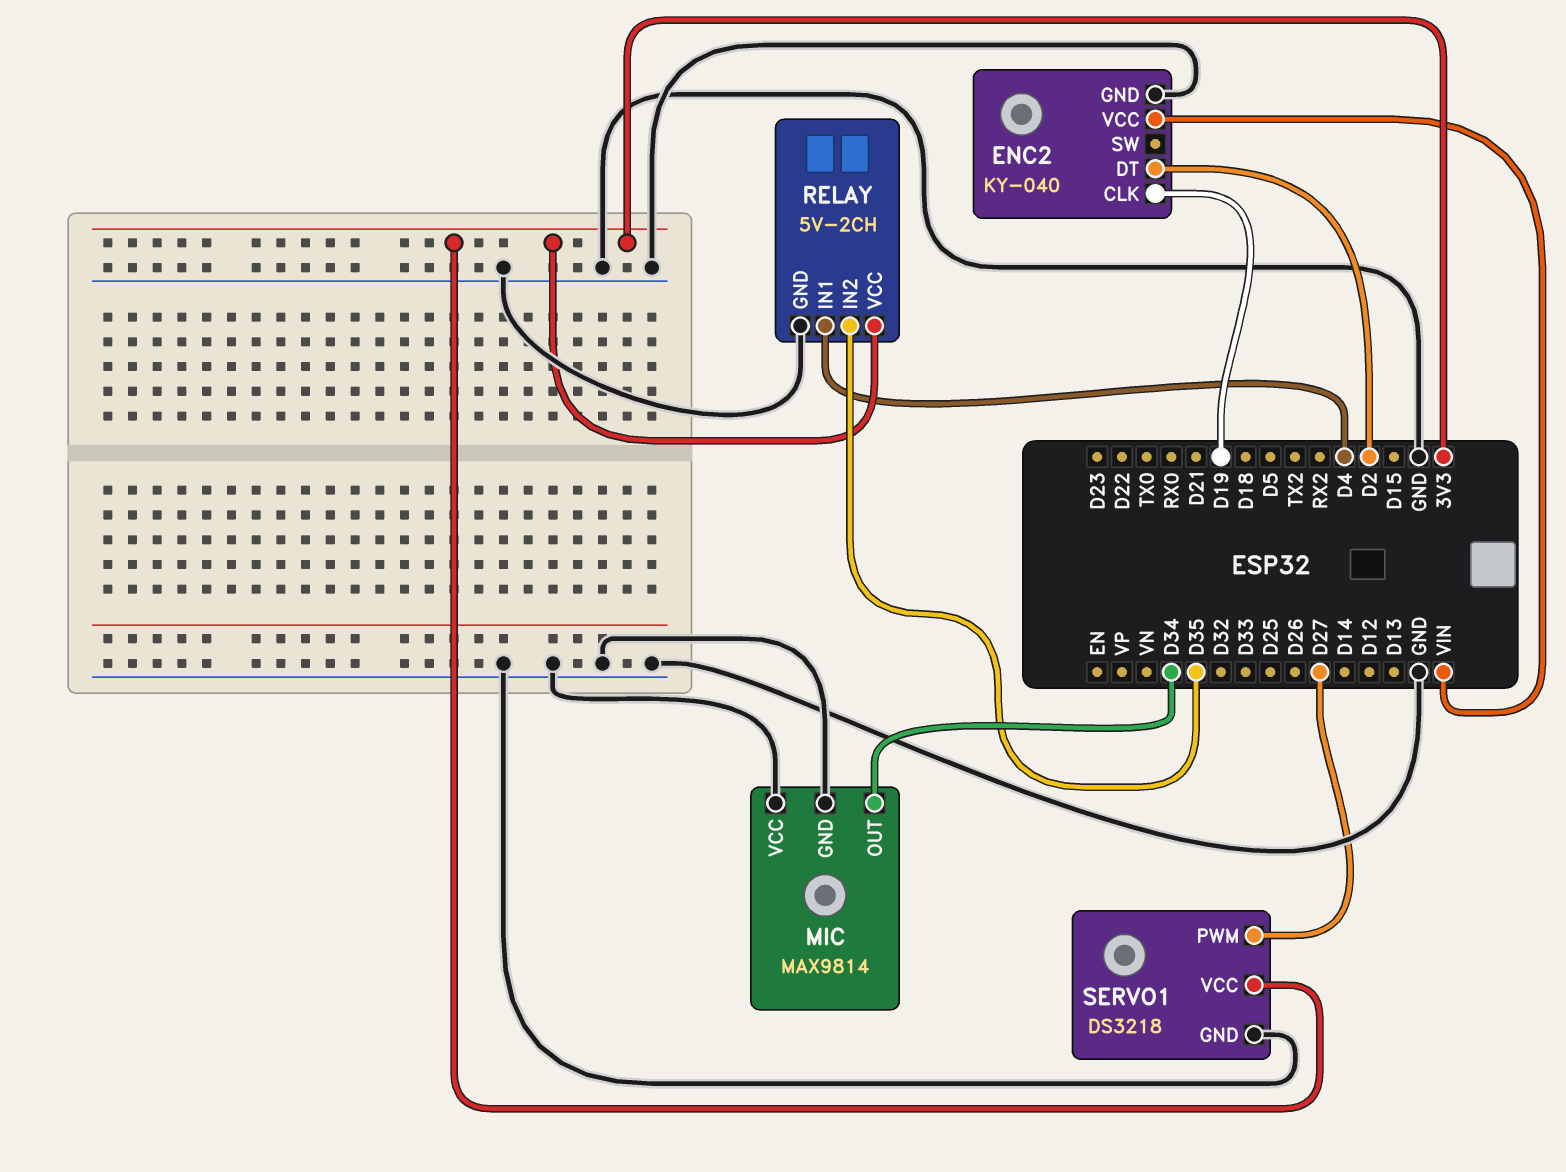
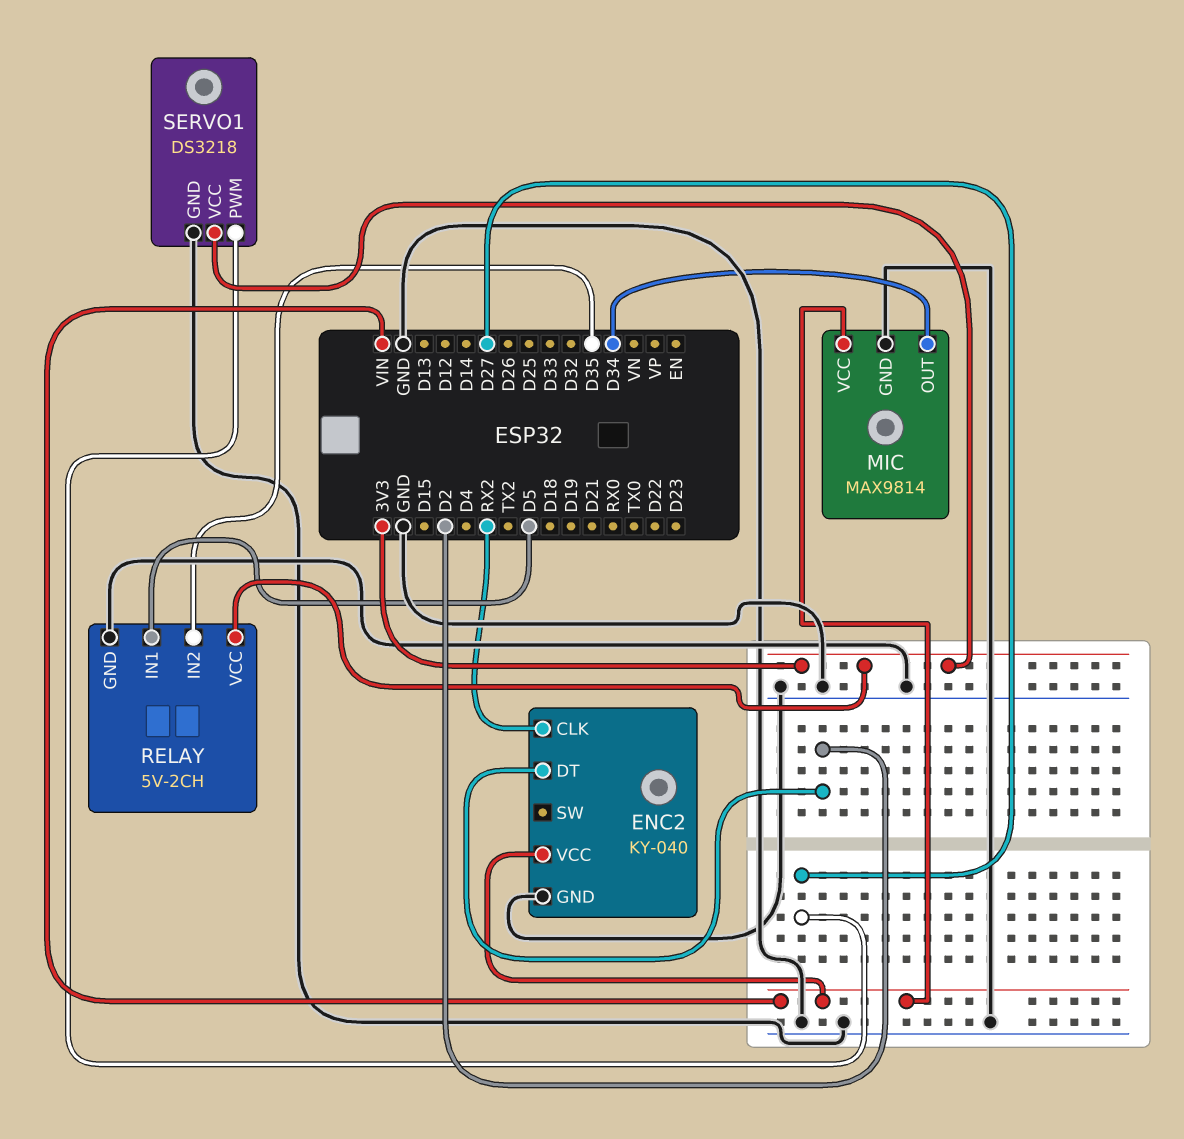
ENC2 pin CLK: D19 -> RX2
MIC pin VCC: GND -> VIN
RELAY pin IN1: D4 -> D5

